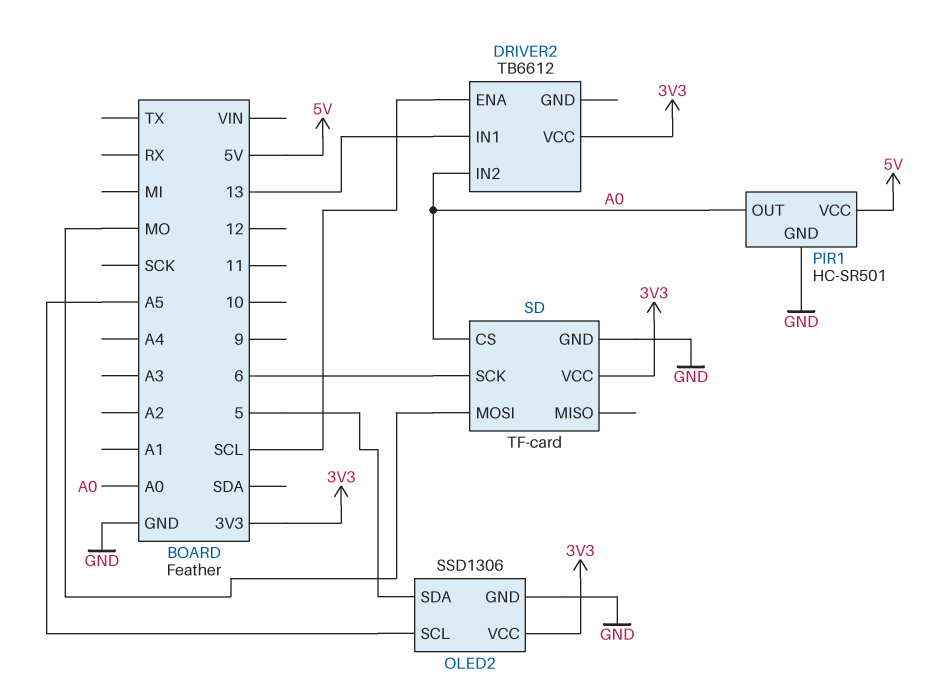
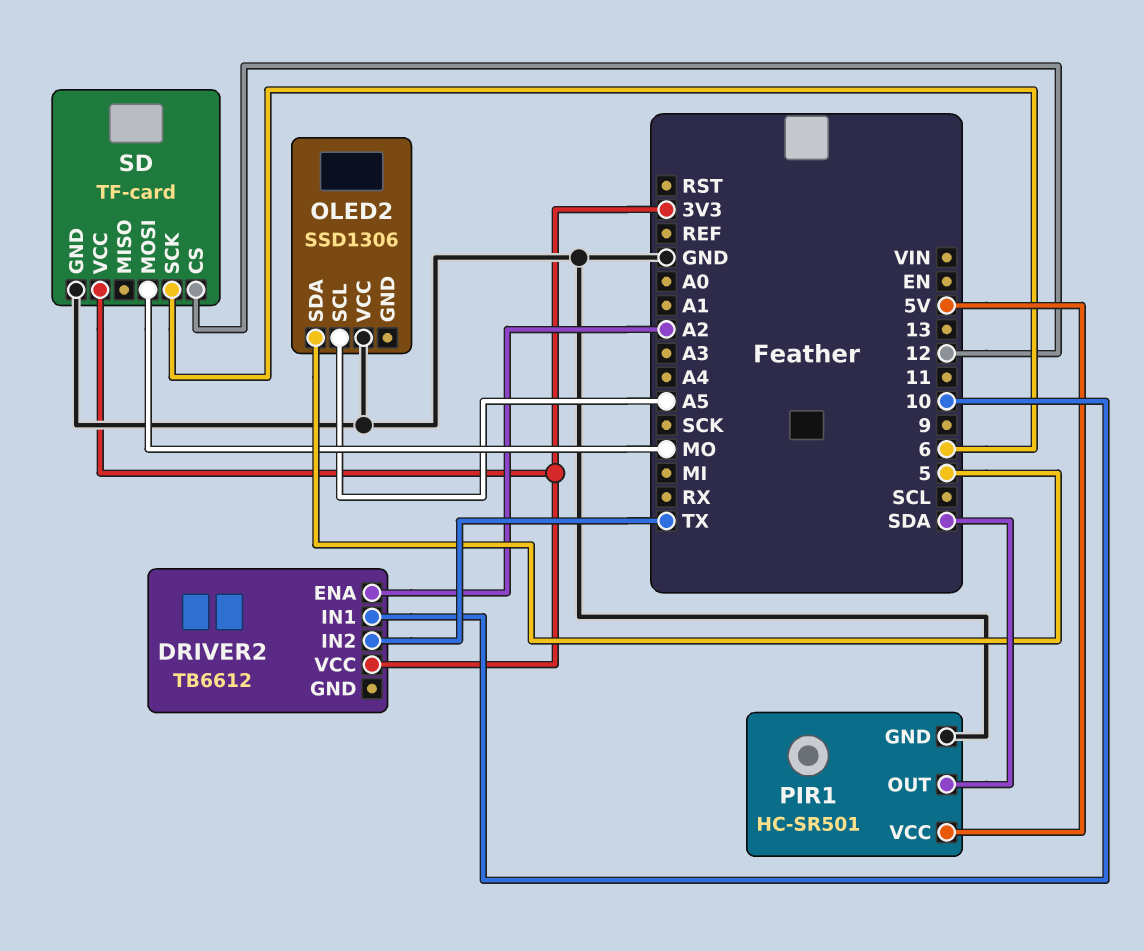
DRIVER2 pin ENA: SCL -> A2
DRIVER2 pin IN1: 13 -> 10
DRIVER2 pin IN2: A0 -> TX
OLED2 pin GND: GND -> none
OLED2 pin VCC: 3V3 -> GND
PIR1 pin OUT: A0 -> SDA
SD pin CS: A0 -> 12

